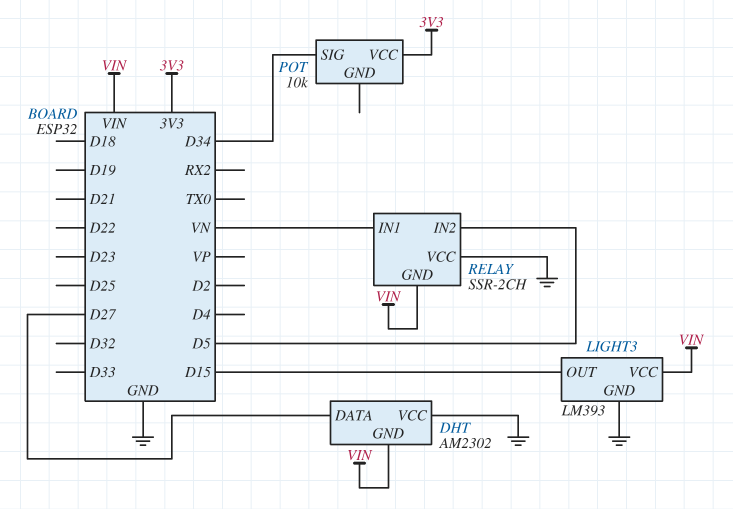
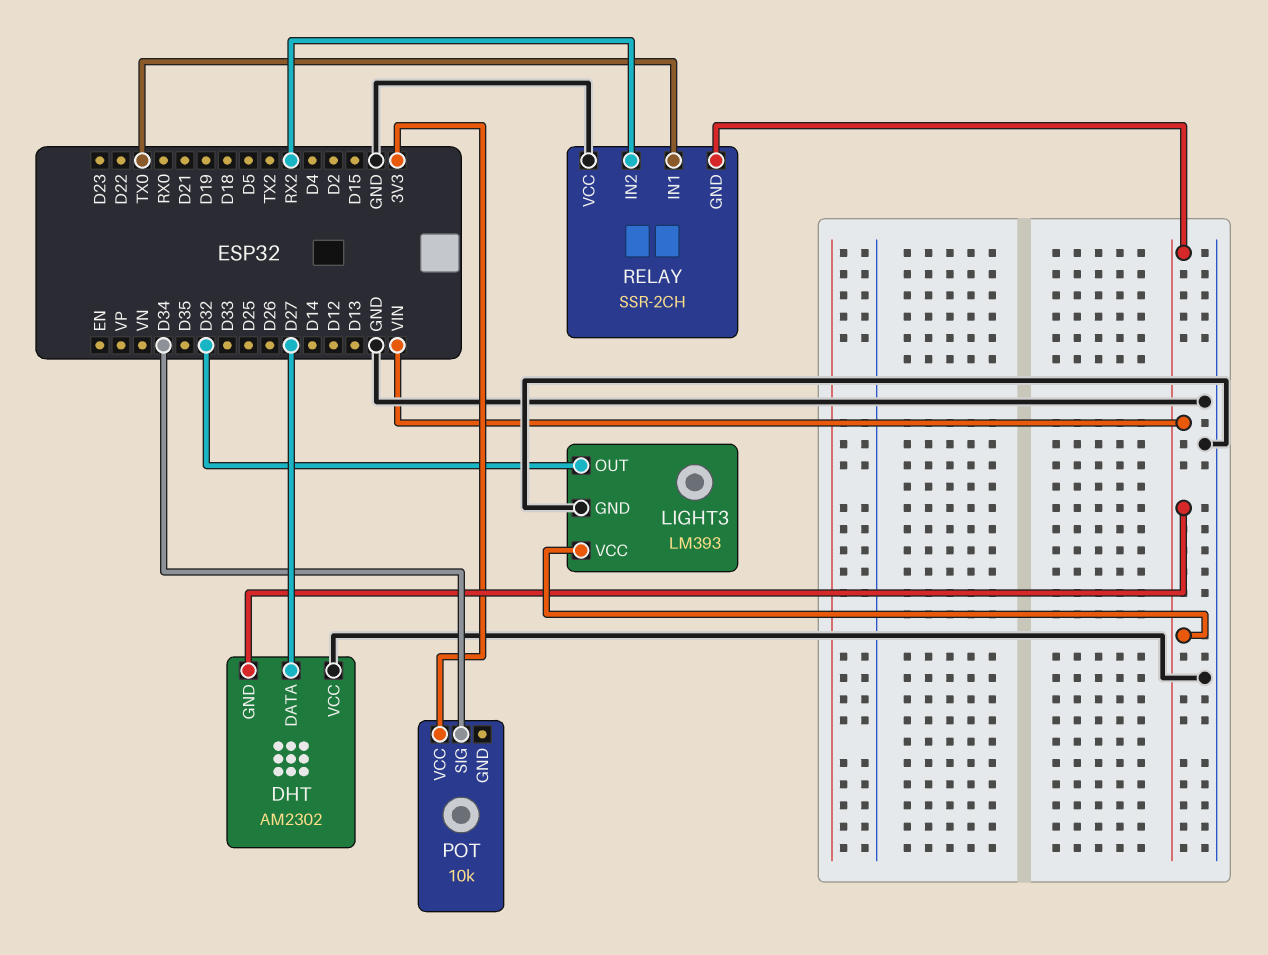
LIGHT3 pin OUT: D15 -> D32
RELAY pin IN1: VN -> TX0
RELAY pin IN2: D5 -> RX2

